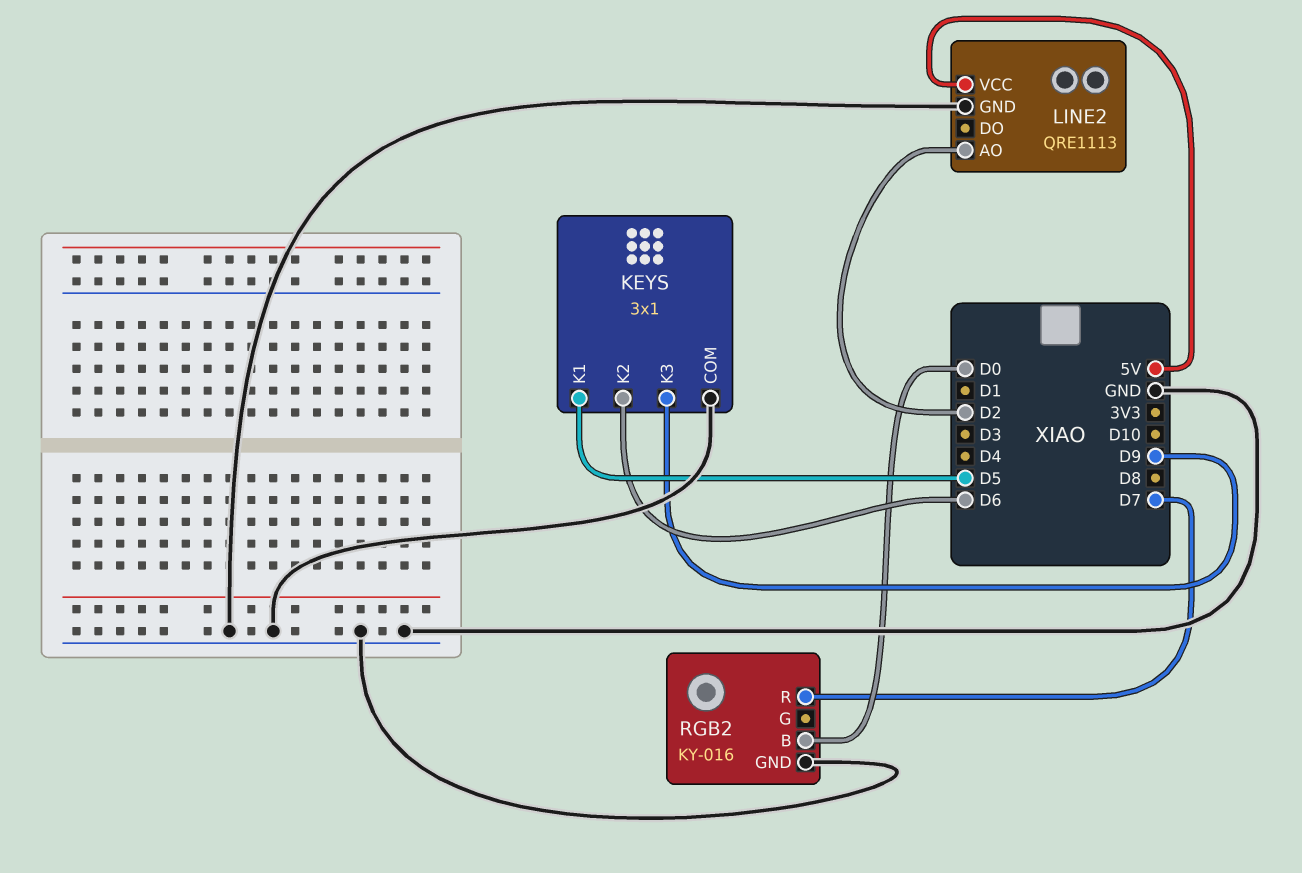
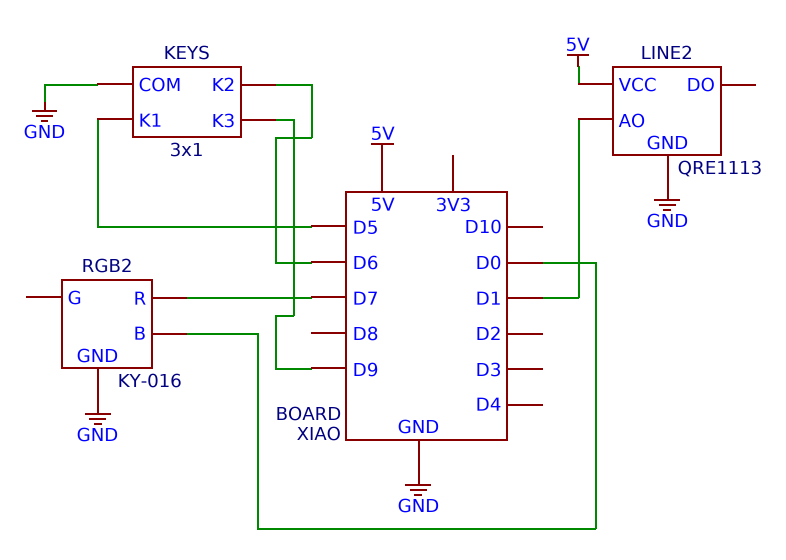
LINE2 pin AO: D2 -> D1

